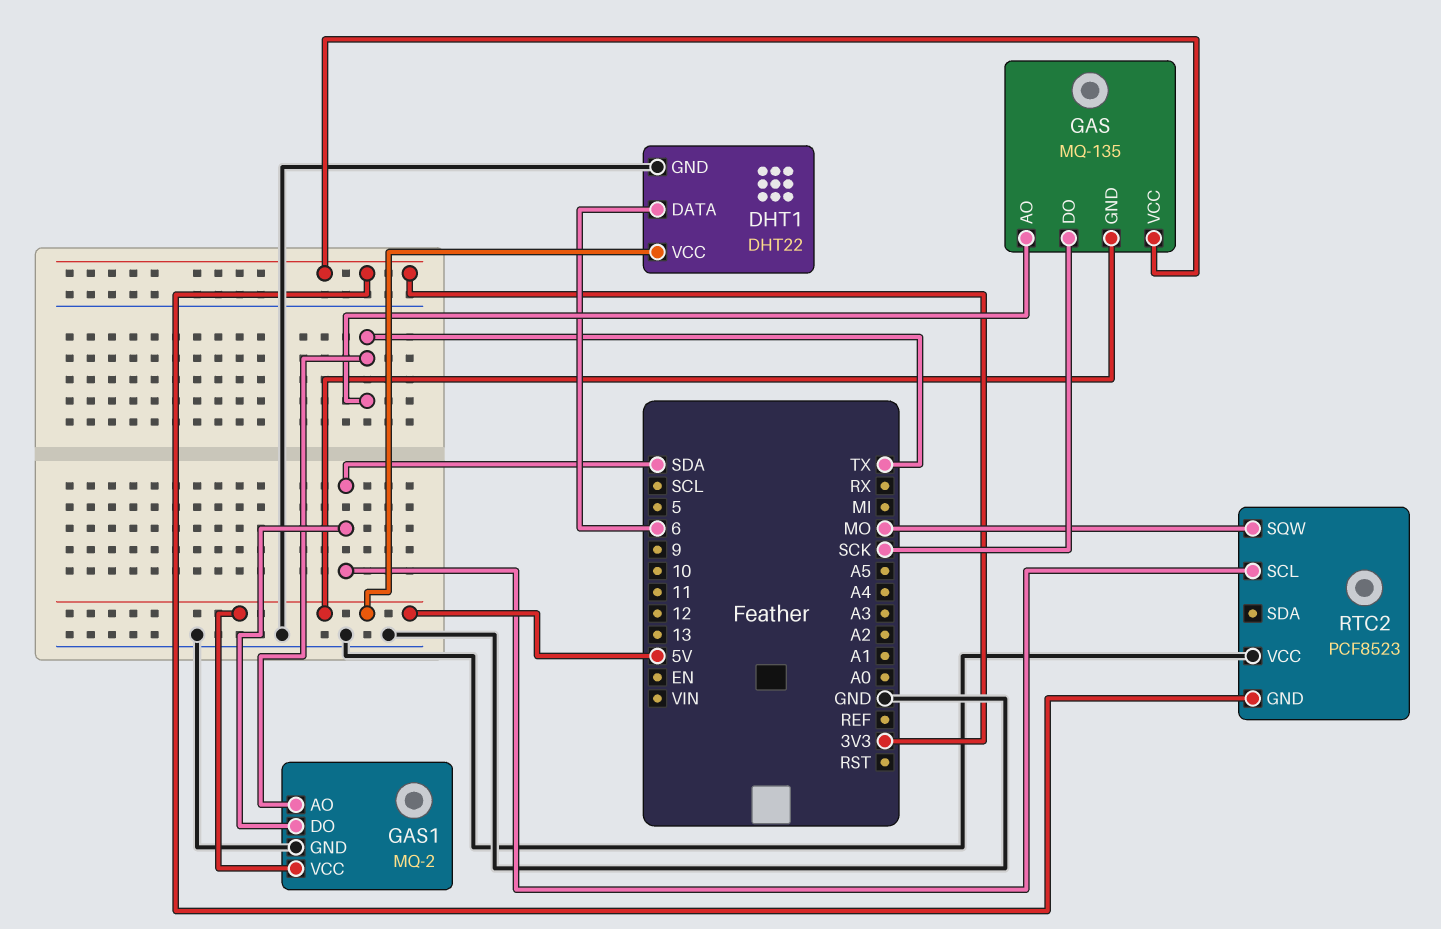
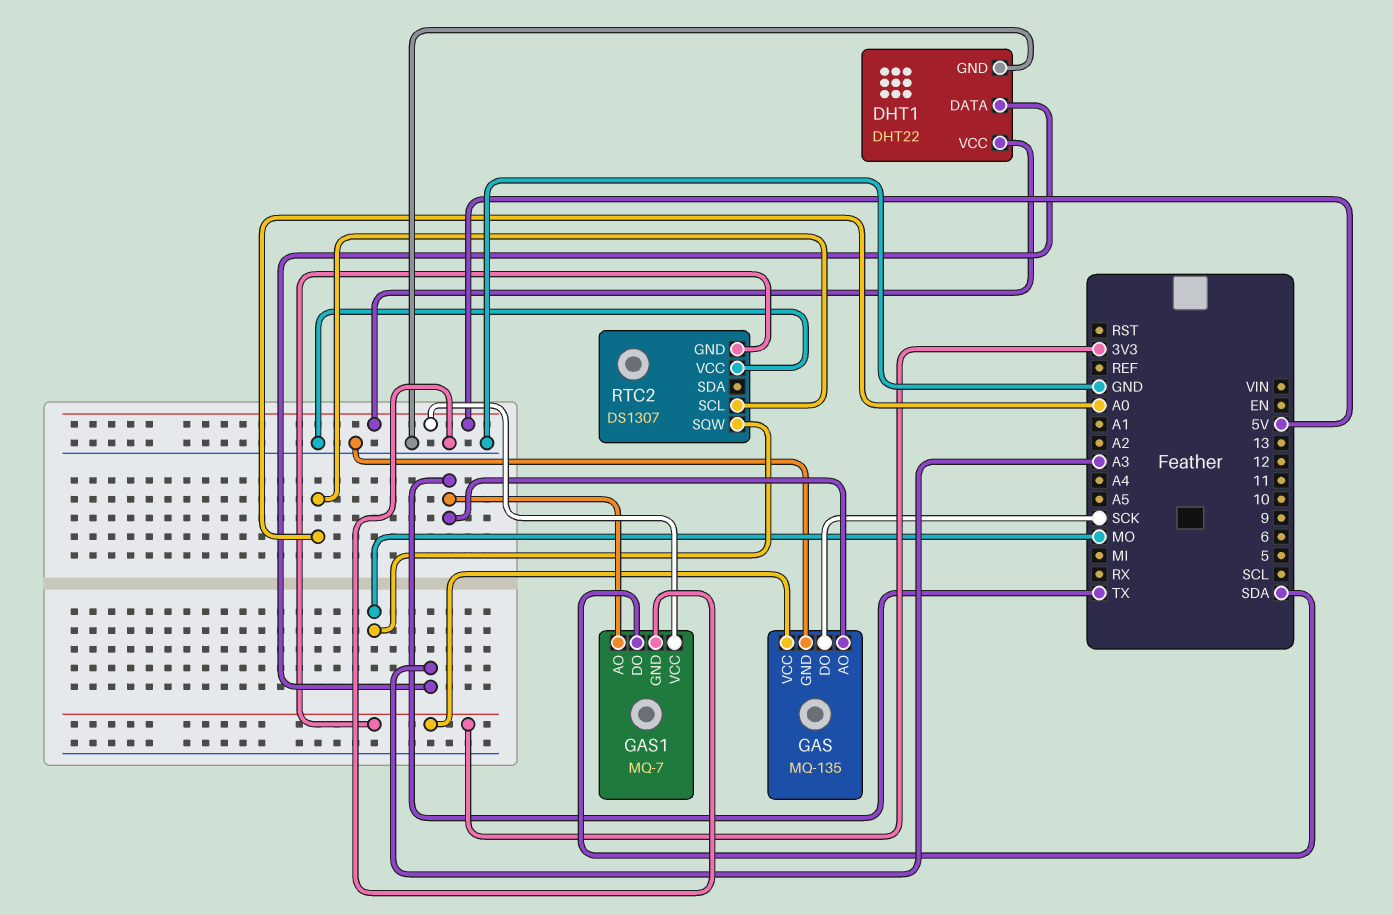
DHT1 pin DATA: 6 -> A3
GAS pin GND: 5V -> GND
GAS1: MQ-2 -> MQ-7
RTC2: PCF8523 -> DS1307
RTC2 pin SCL: SDA -> A0

